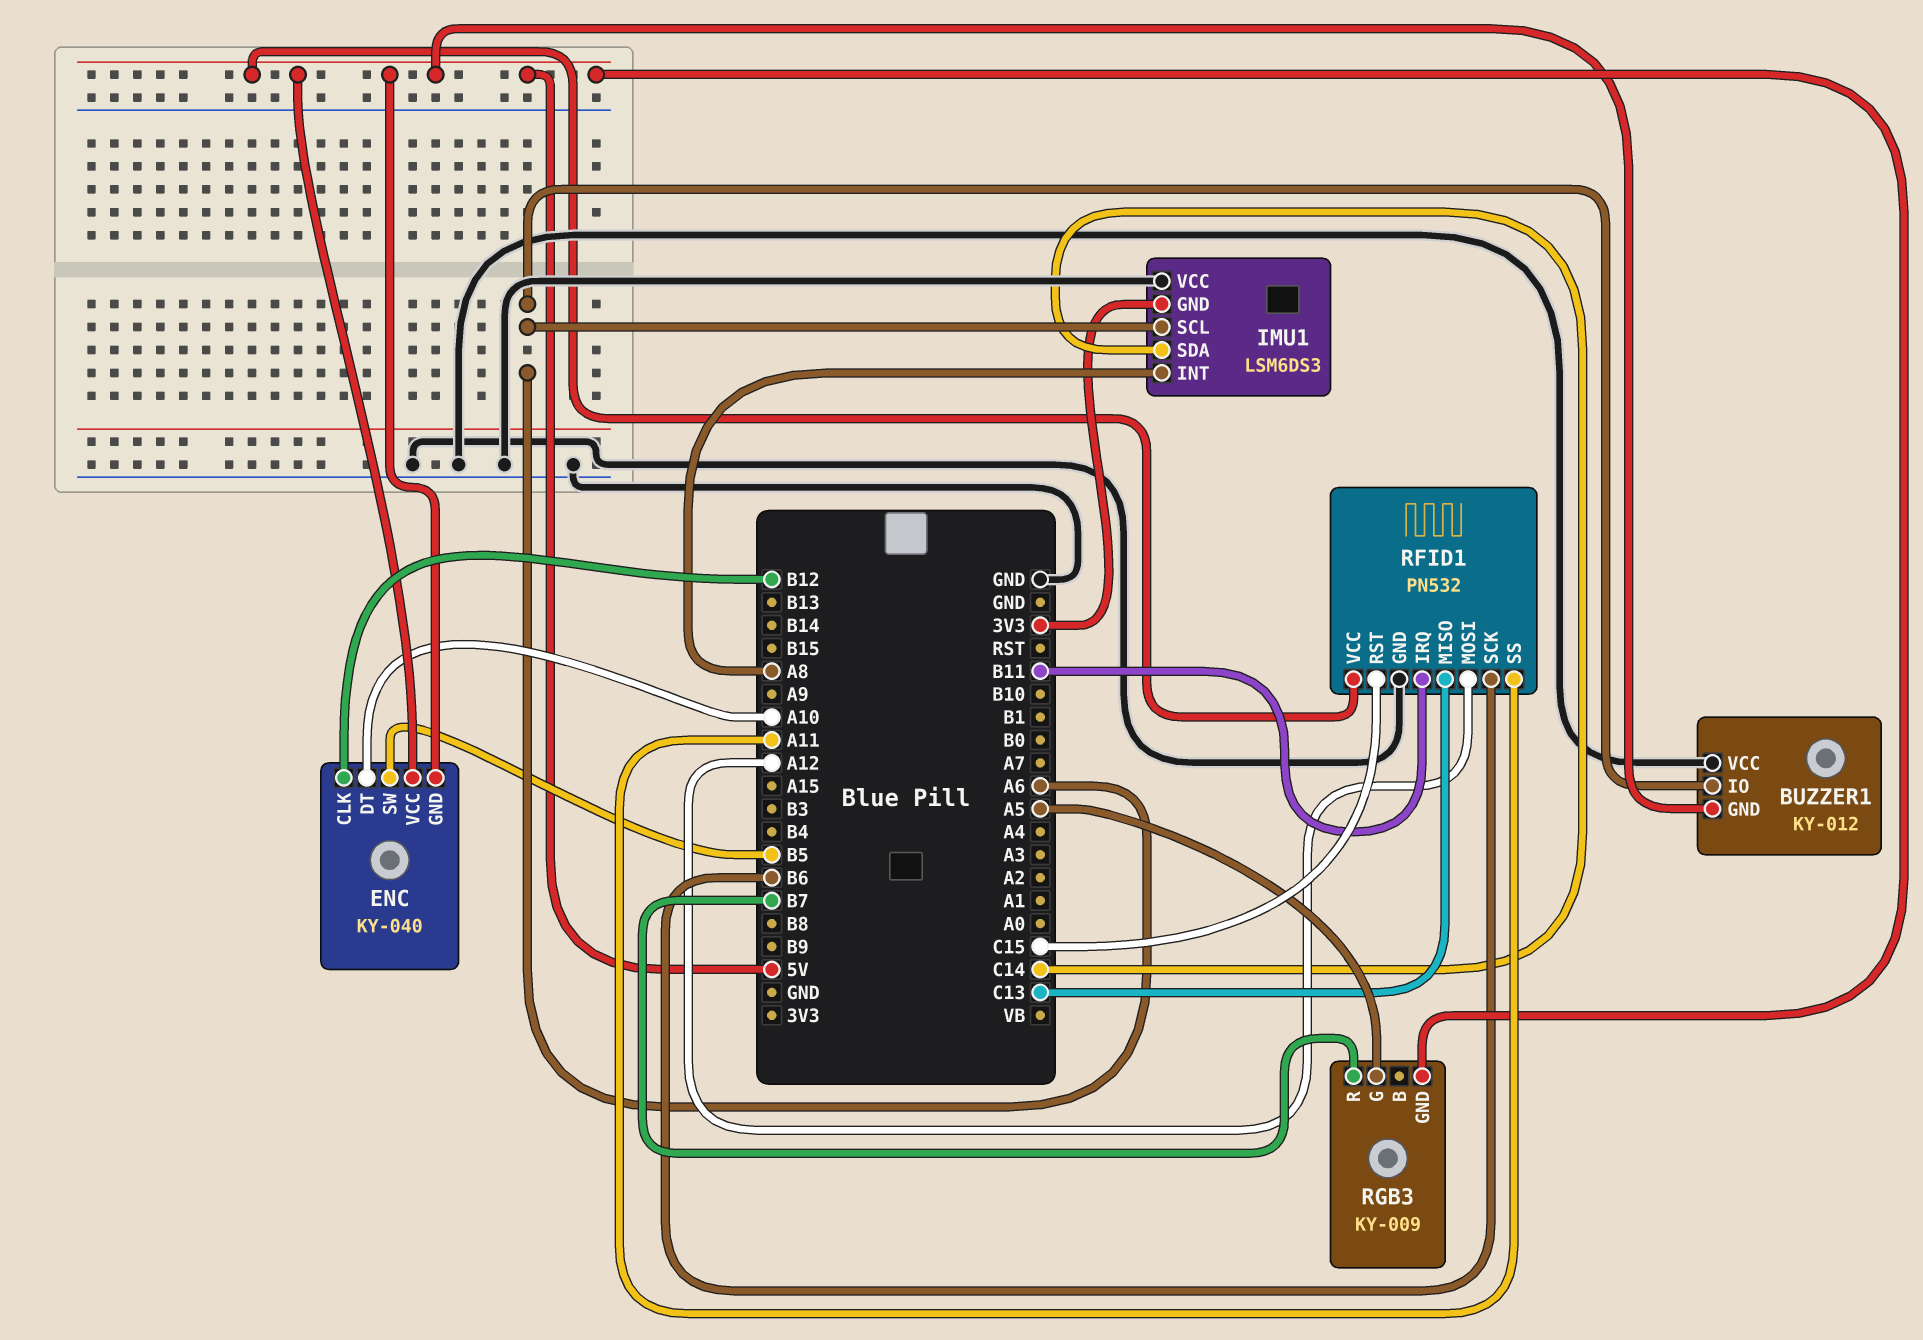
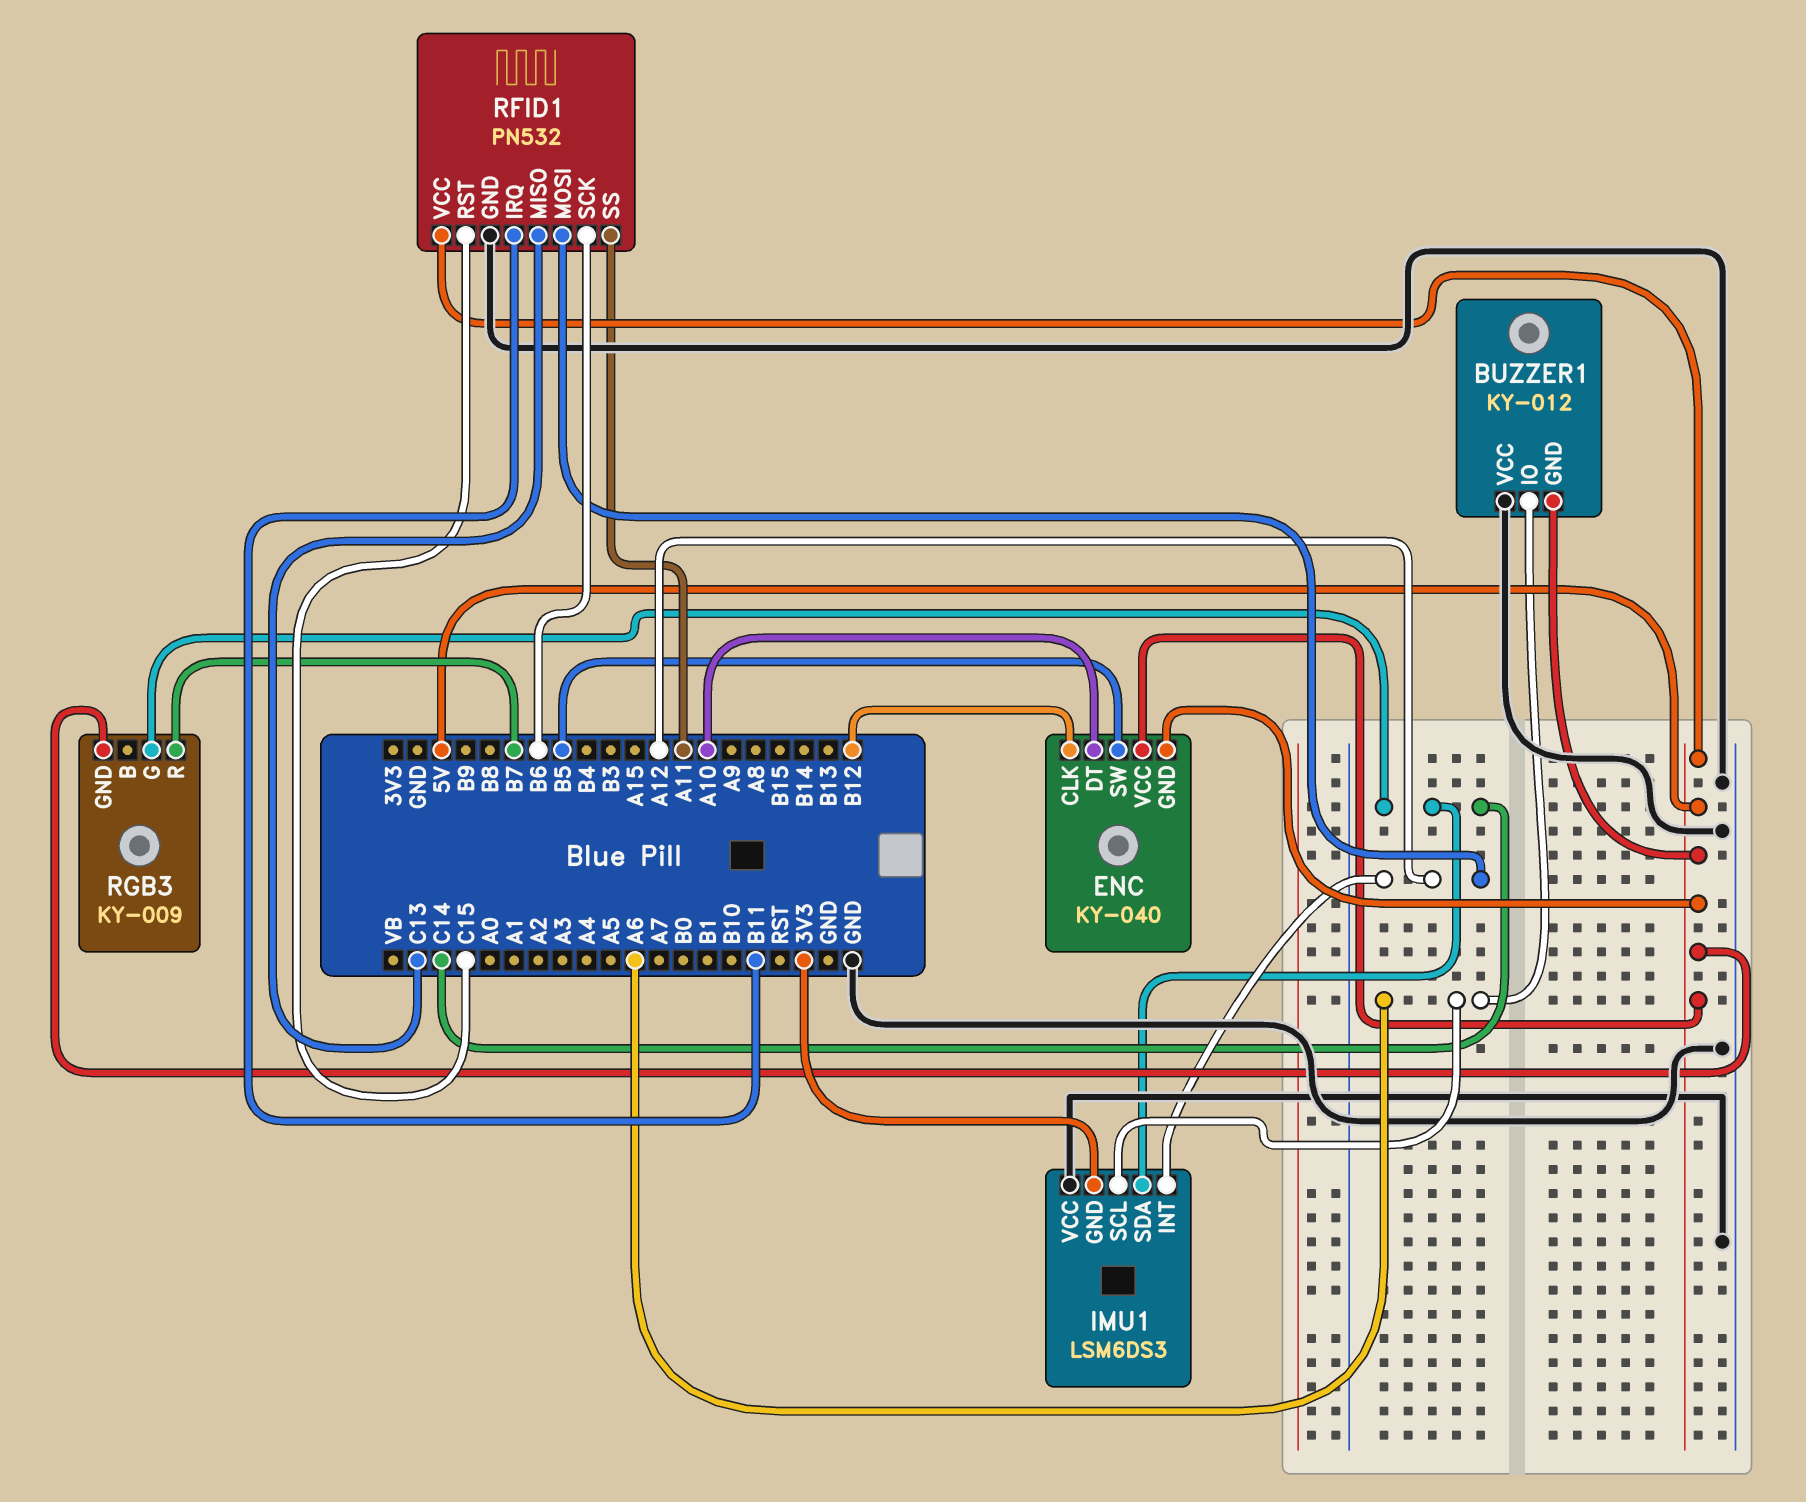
IMU1 pin INT: A8 -> A12
RGB3 pin G: A5 -> C14

